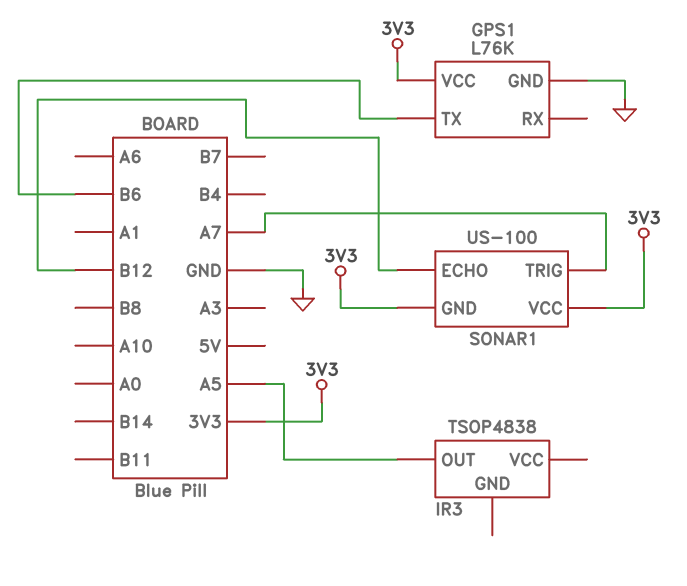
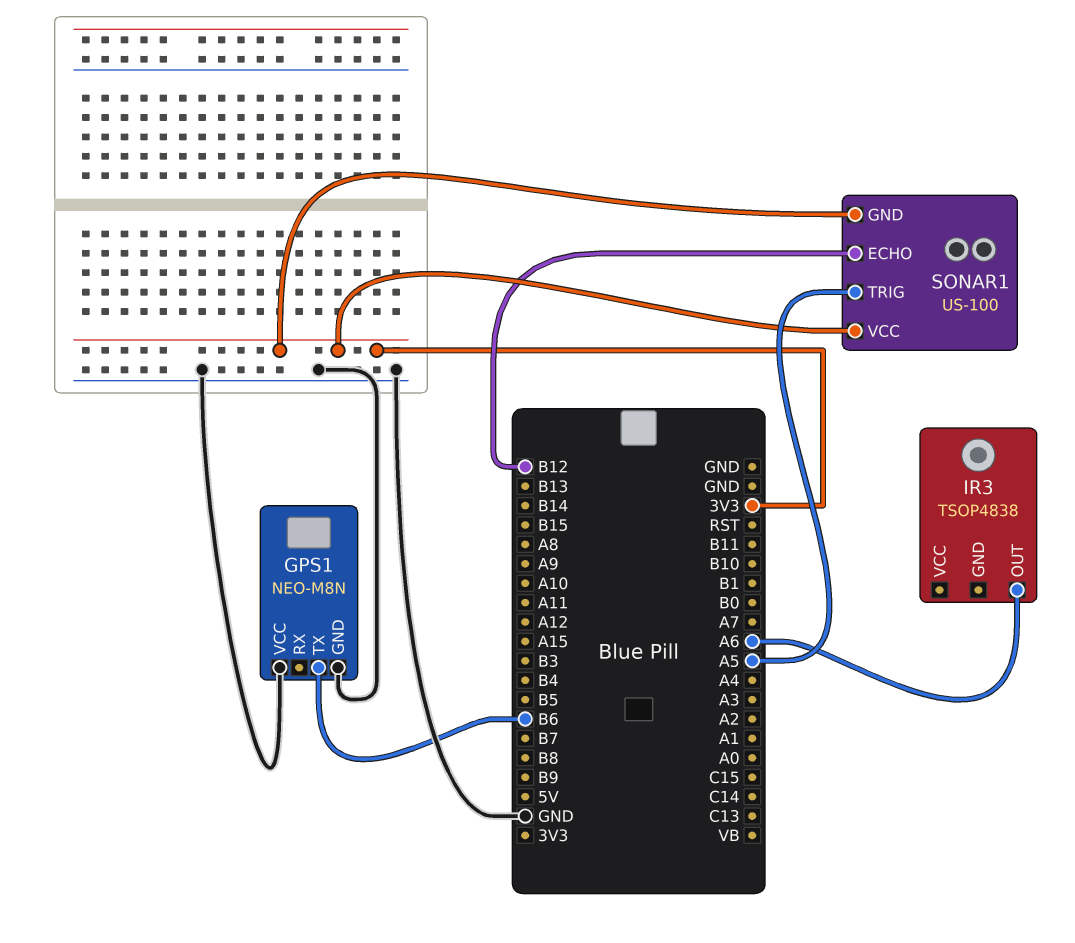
GPS1: L76K -> NEO-M8N
GPS1 pin VCC: 3V3 -> GND
IR3 pin OUT: A5 -> A6
SONAR1 pin TRIG: A7 -> A5

